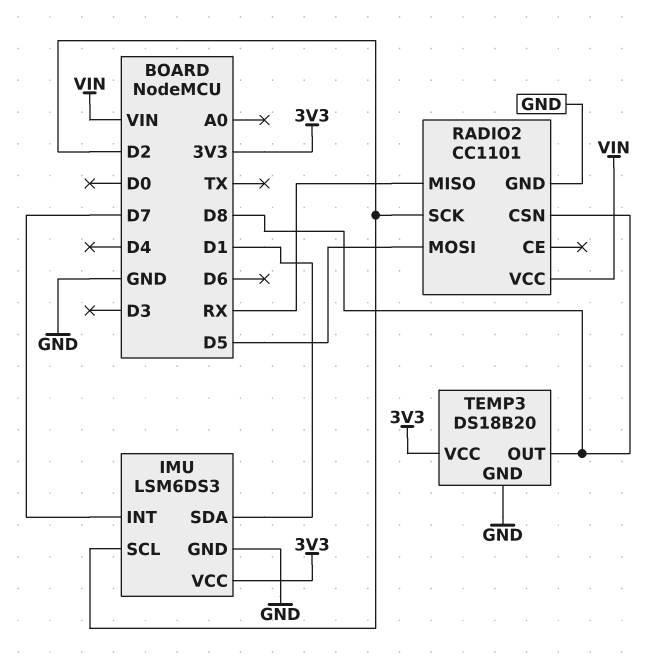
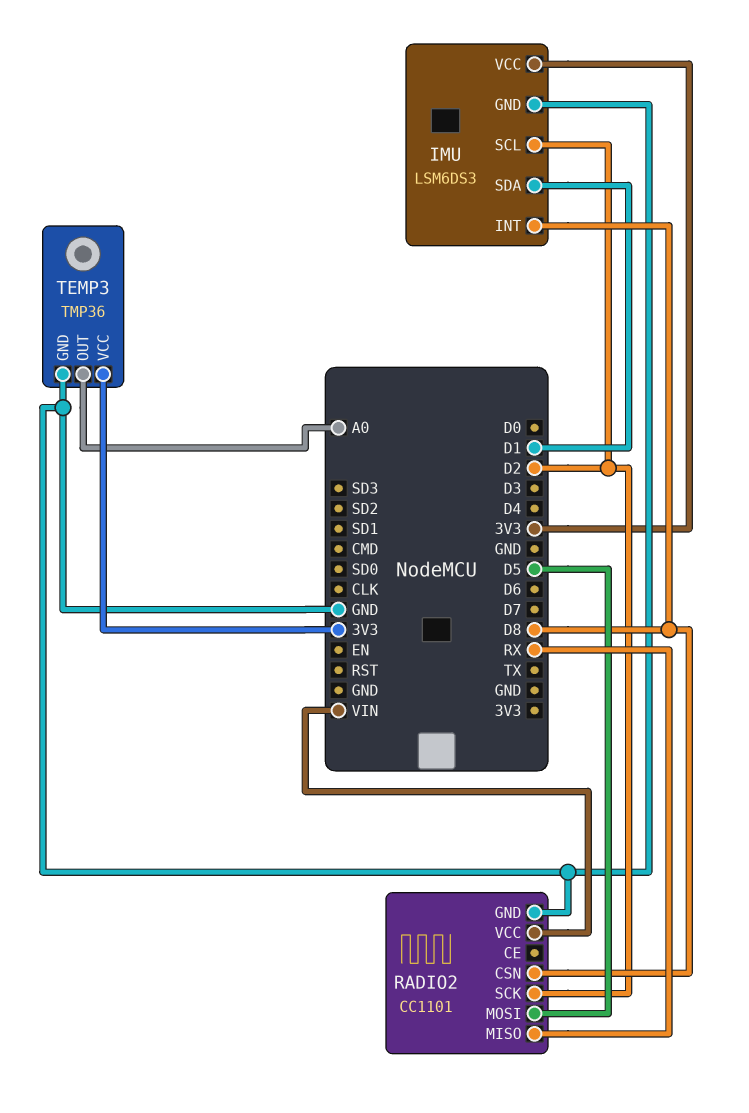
IMU pin INT: D7 -> D8
TEMP3: DS18B20 -> TMP36
TEMP3 pin OUT: D8 -> A0

